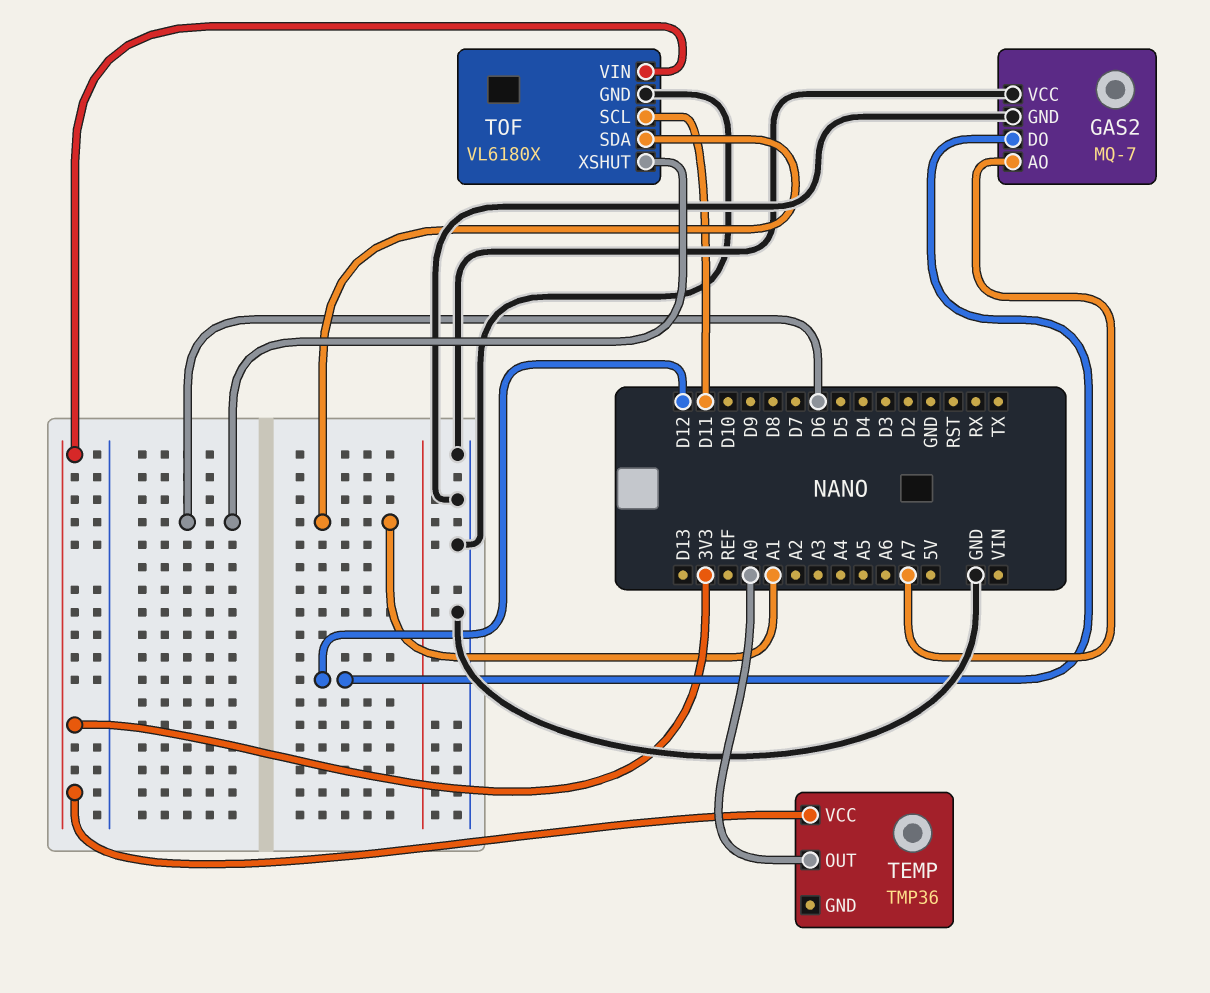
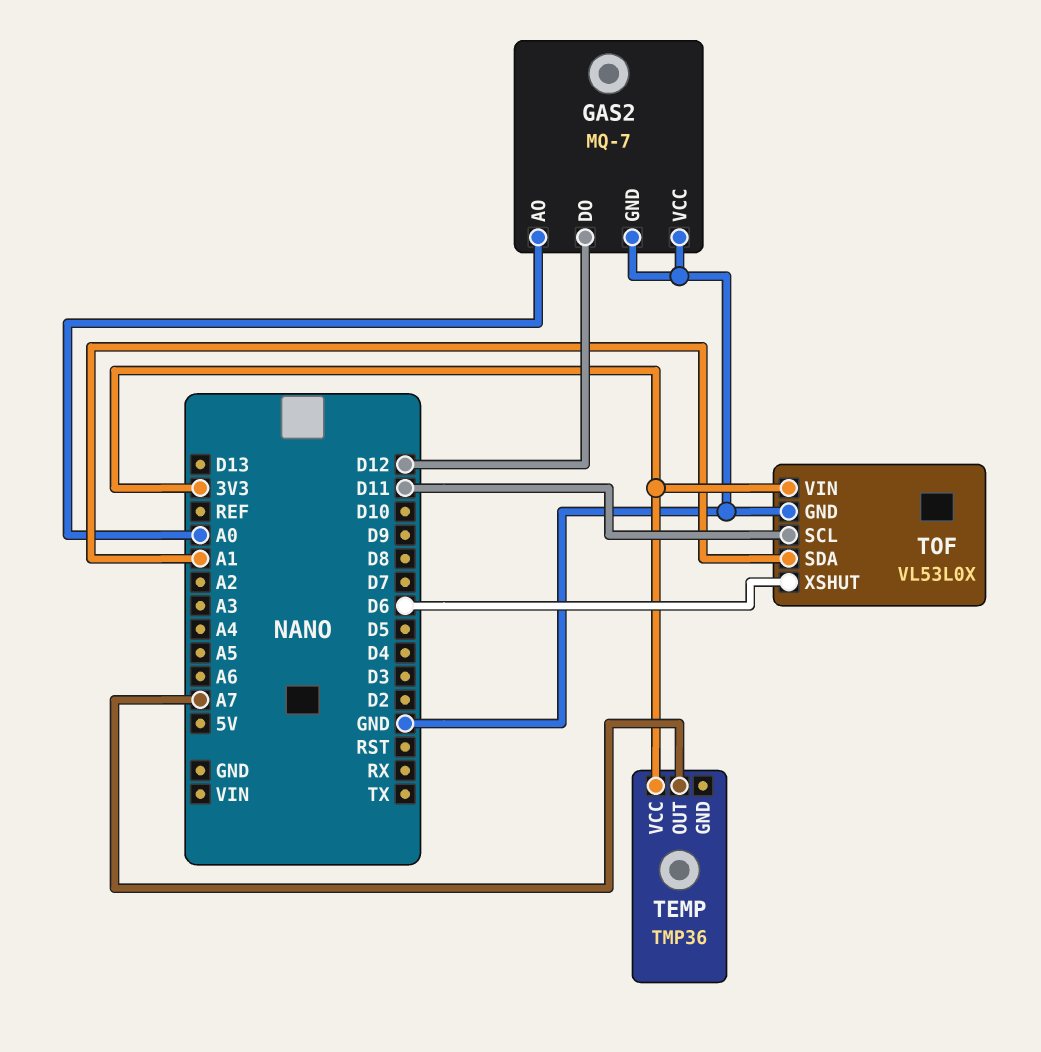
GAS2 pin AO: A7 -> A0
TEMP pin OUT: A0 -> A7
TOF: VL6180X -> VL53L0X

